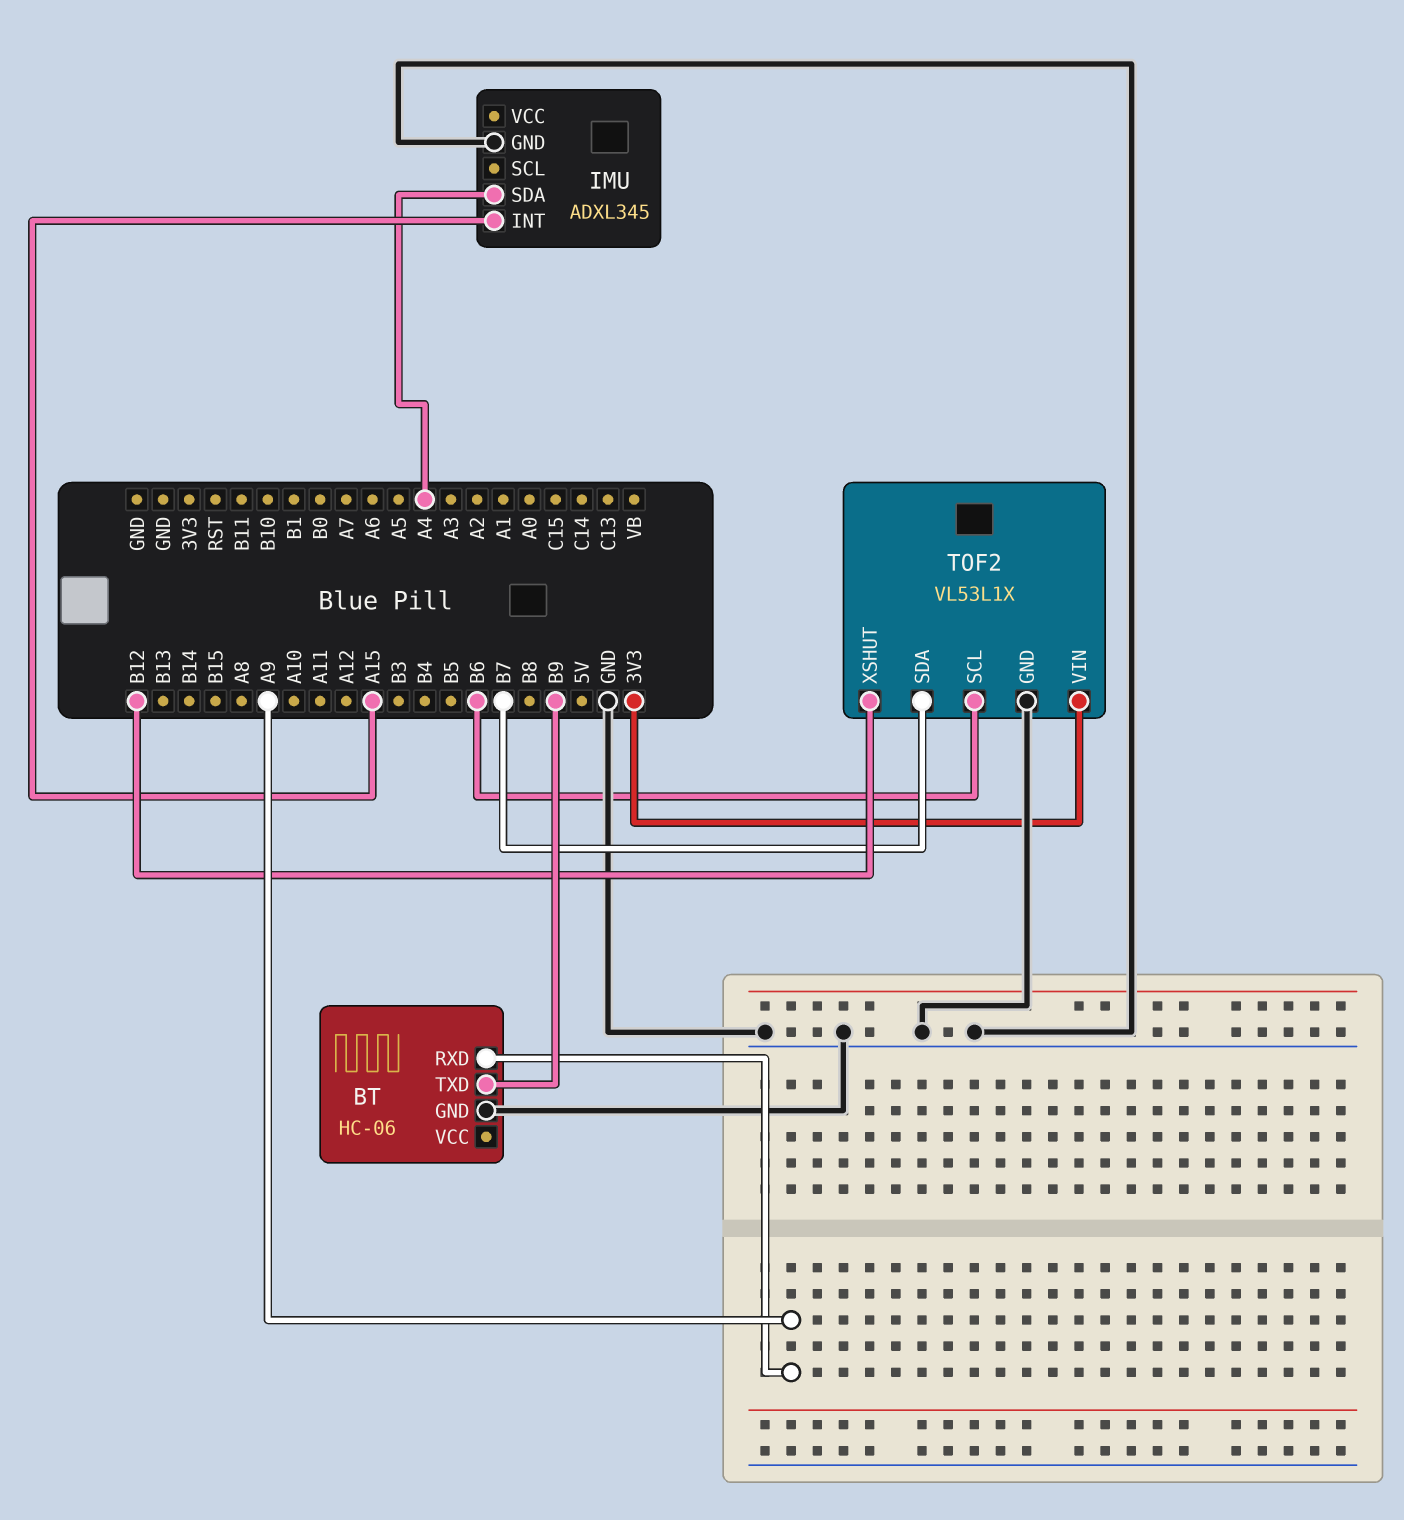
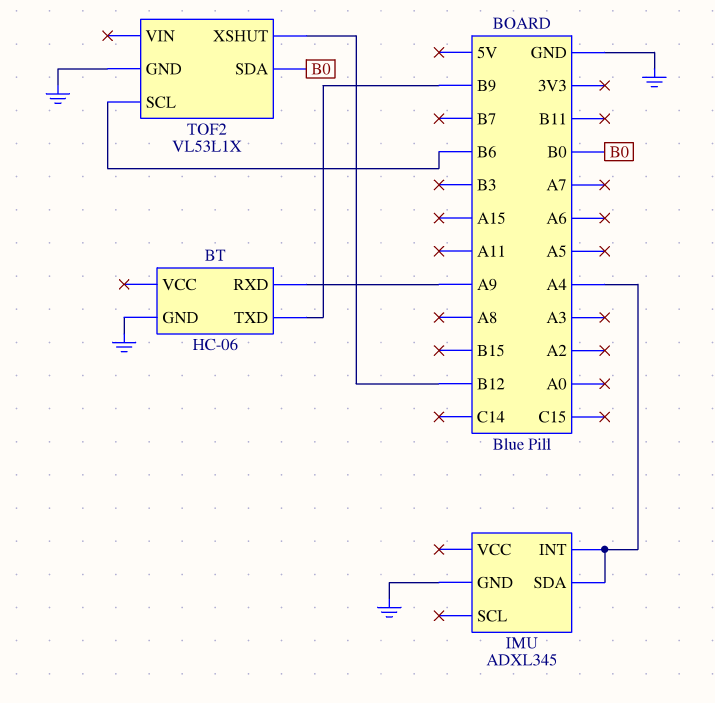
IMU pin INT: A15 -> A4
TOF2 pin SDA: B7 -> B0
TOF2 pin VIN: 3V3 -> none

